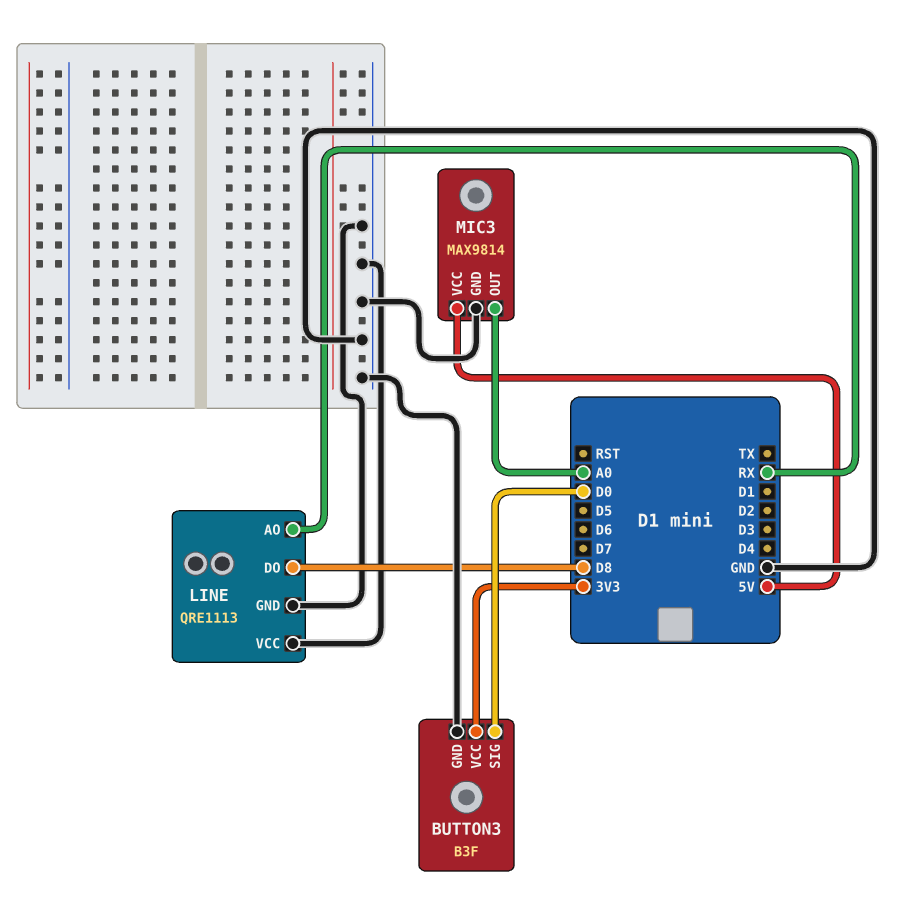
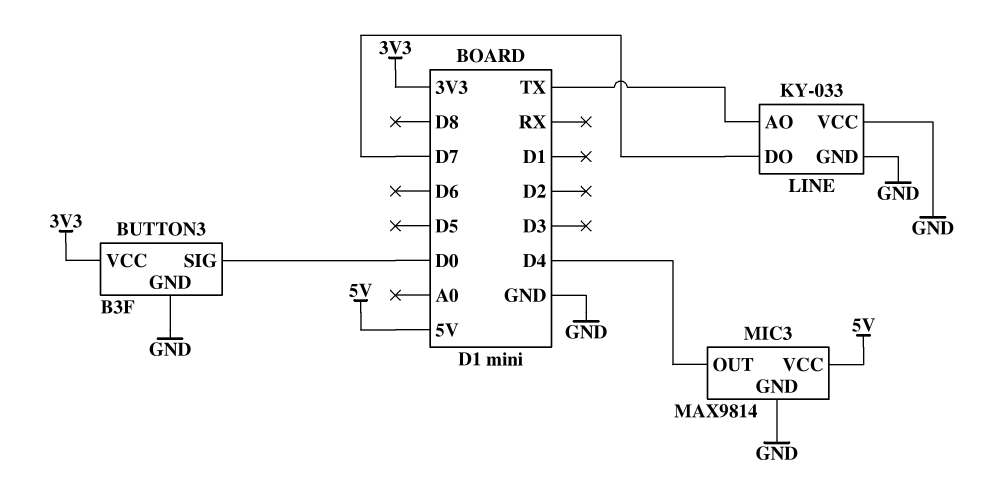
LINE: QRE1113 -> KY-033
LINE pin AO: RX -> TX
LINE pin DO: D8 -> D7
MIC3 pin OUT: A0 -> D4

